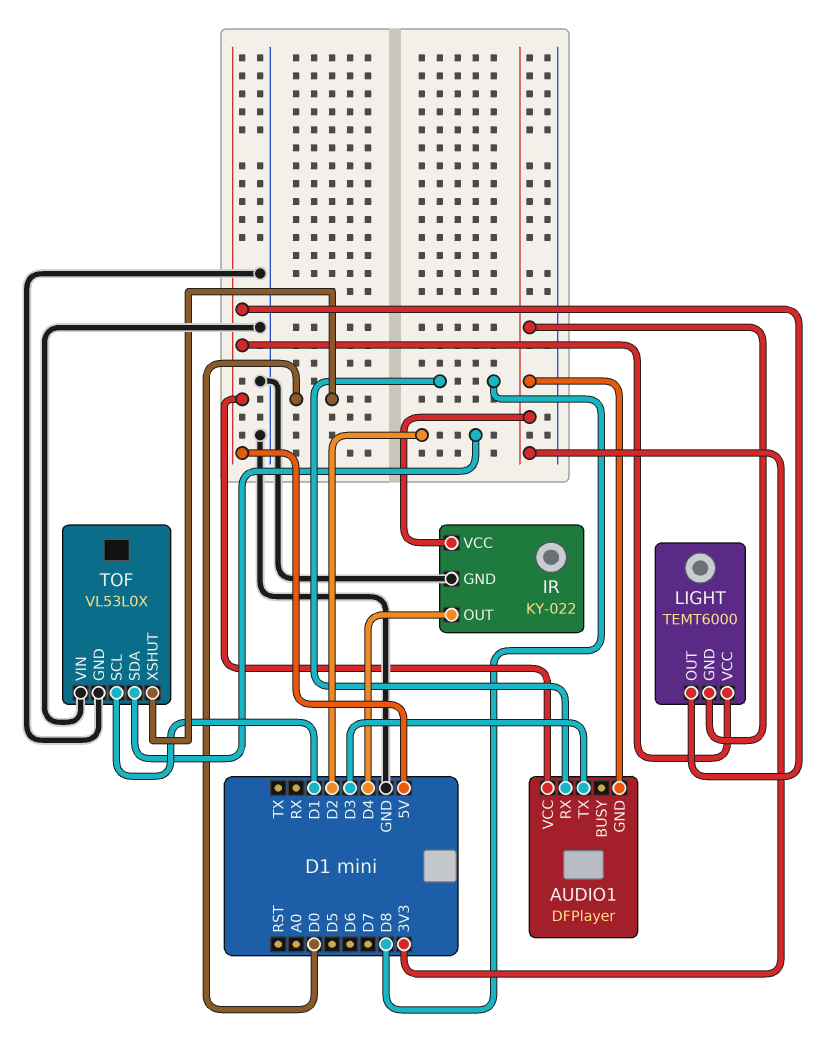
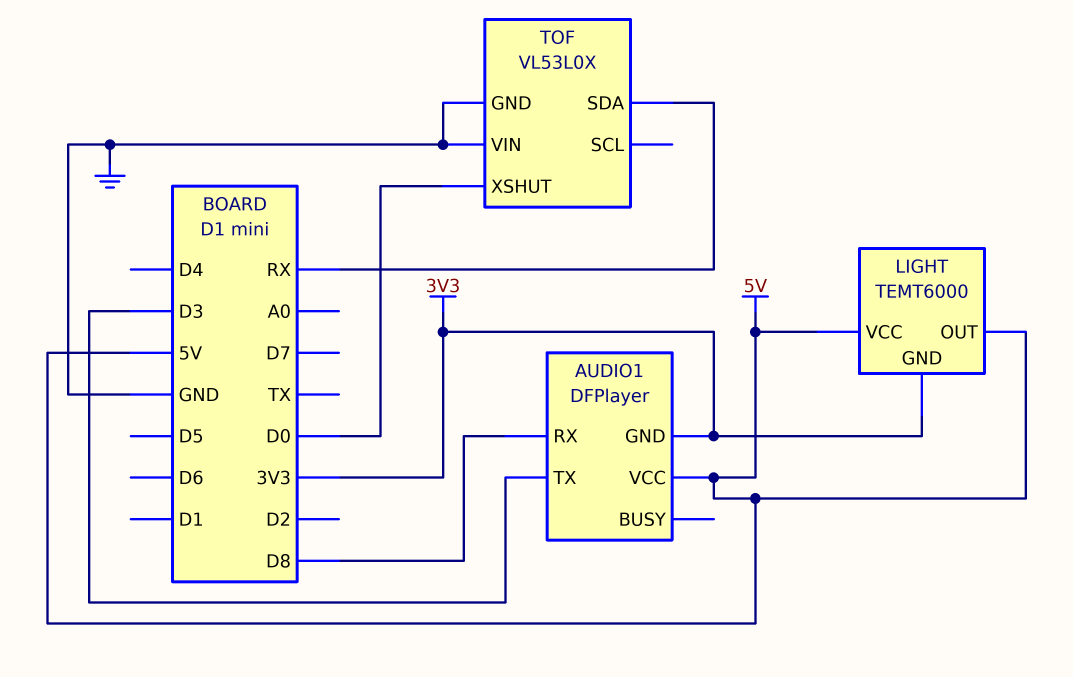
IR: KY-022 -> none
IR pin GND: GND -> none
IR pin OUT: D4 -> none
IR pin VCC: 3V3 -> none
TOF pin SCL: D1 -> none
TOF pin SDA: D2 -> RX

